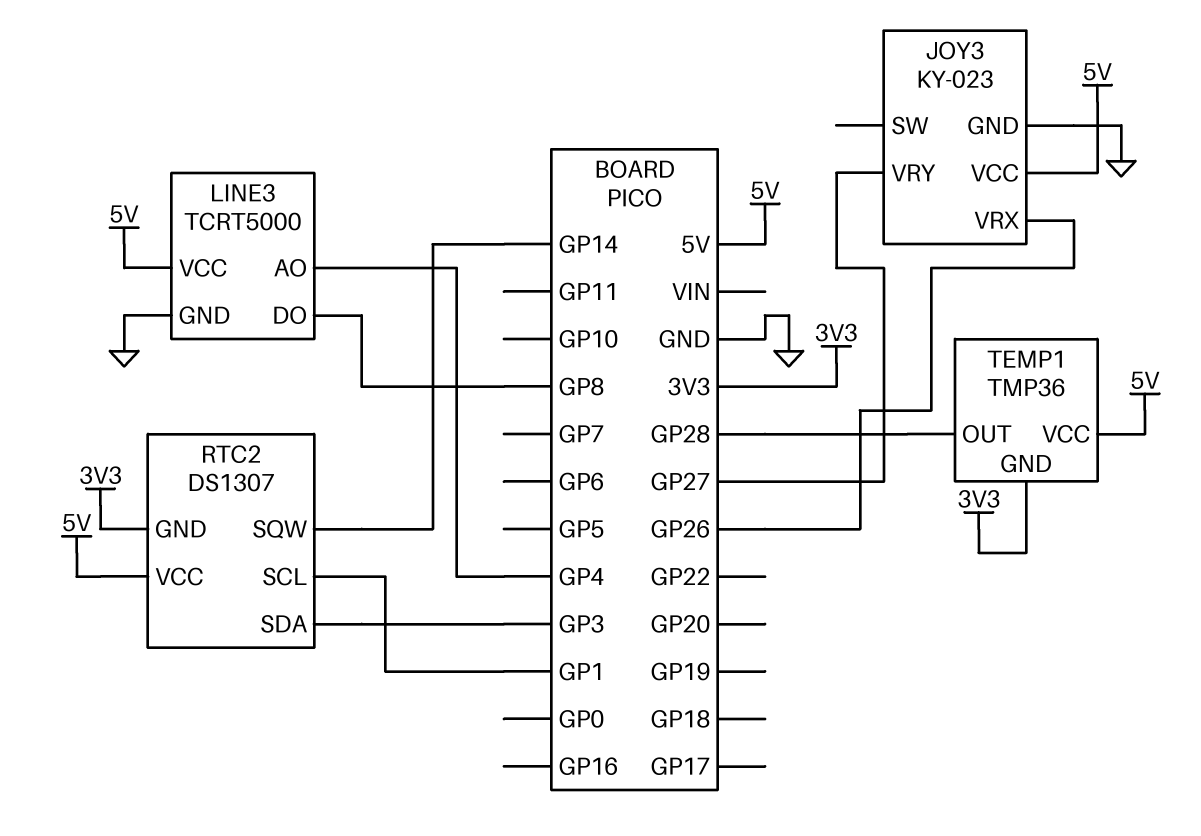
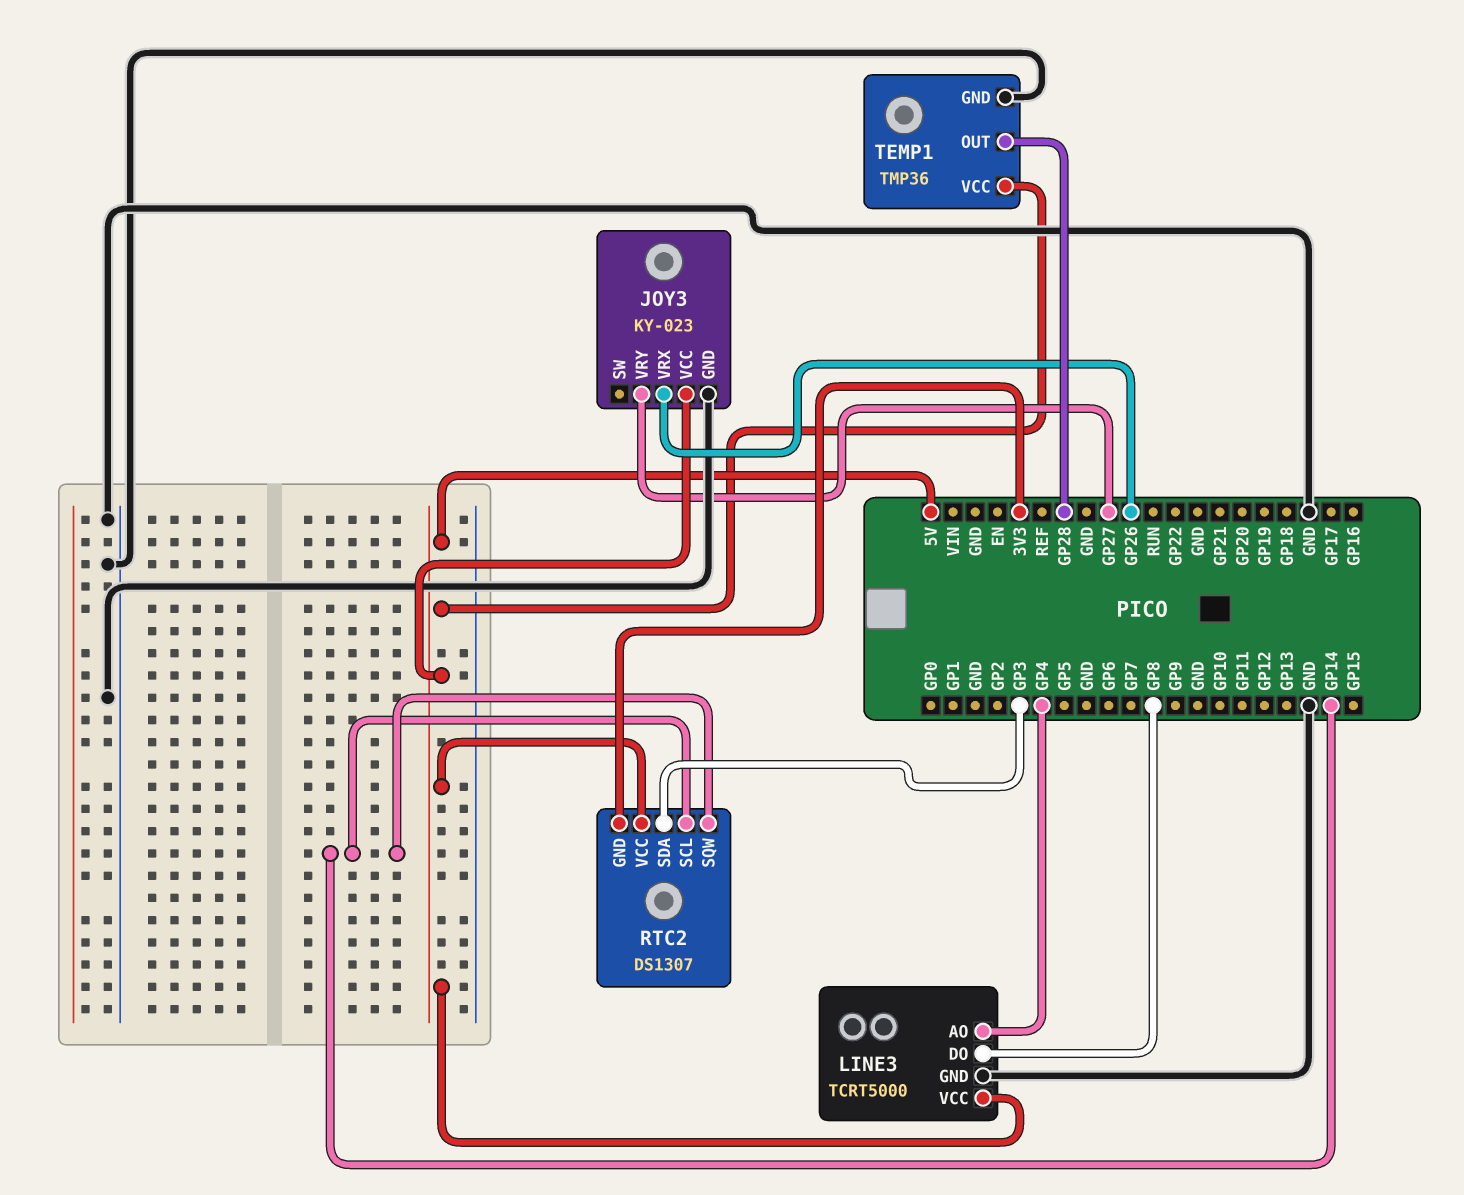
RTC2 pin SCL: GP1 -> GP14
TEMP1 pin GND: 3V3 -> GND

